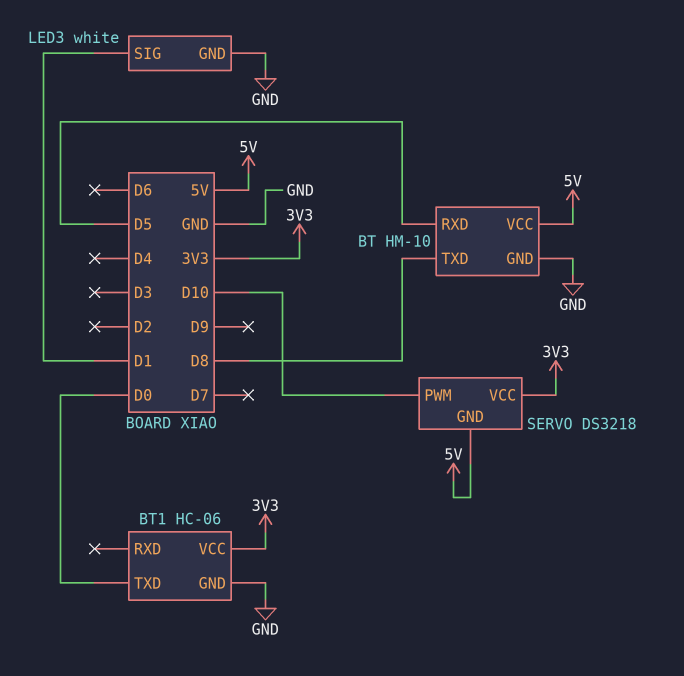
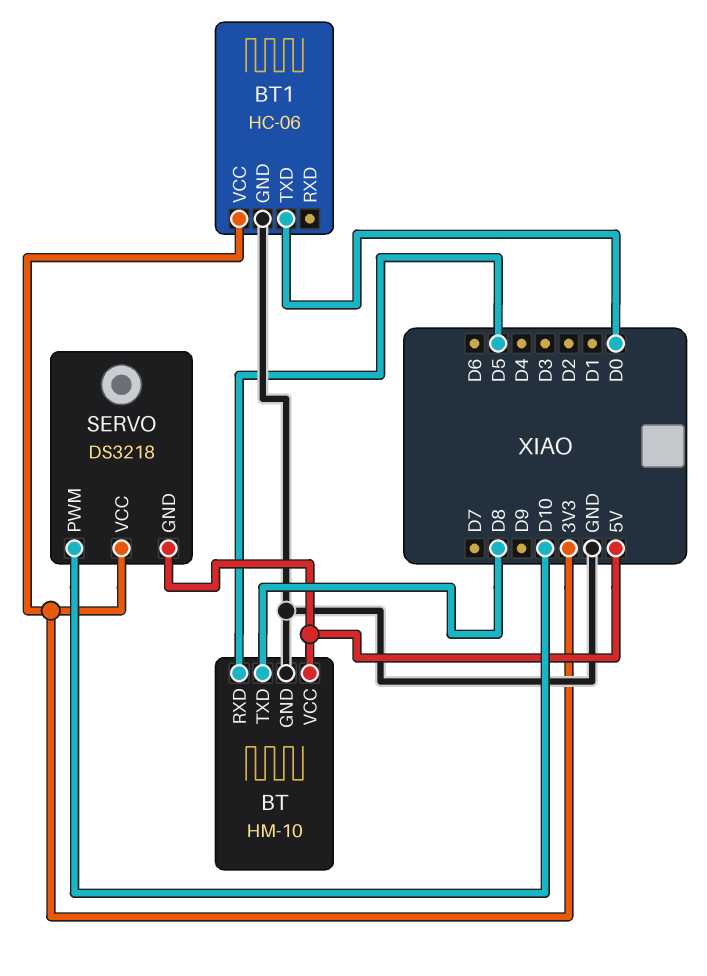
LED3: white -> none
LED3 pin GND: GND -> none
LED3 pin SIG: D1 -> none

